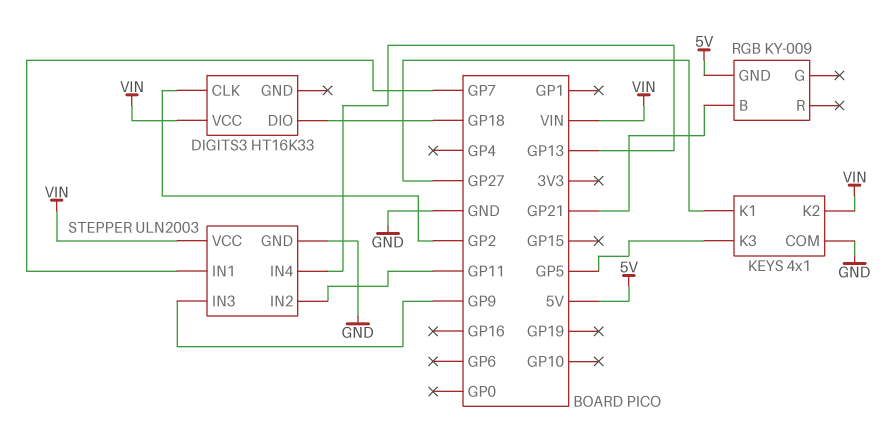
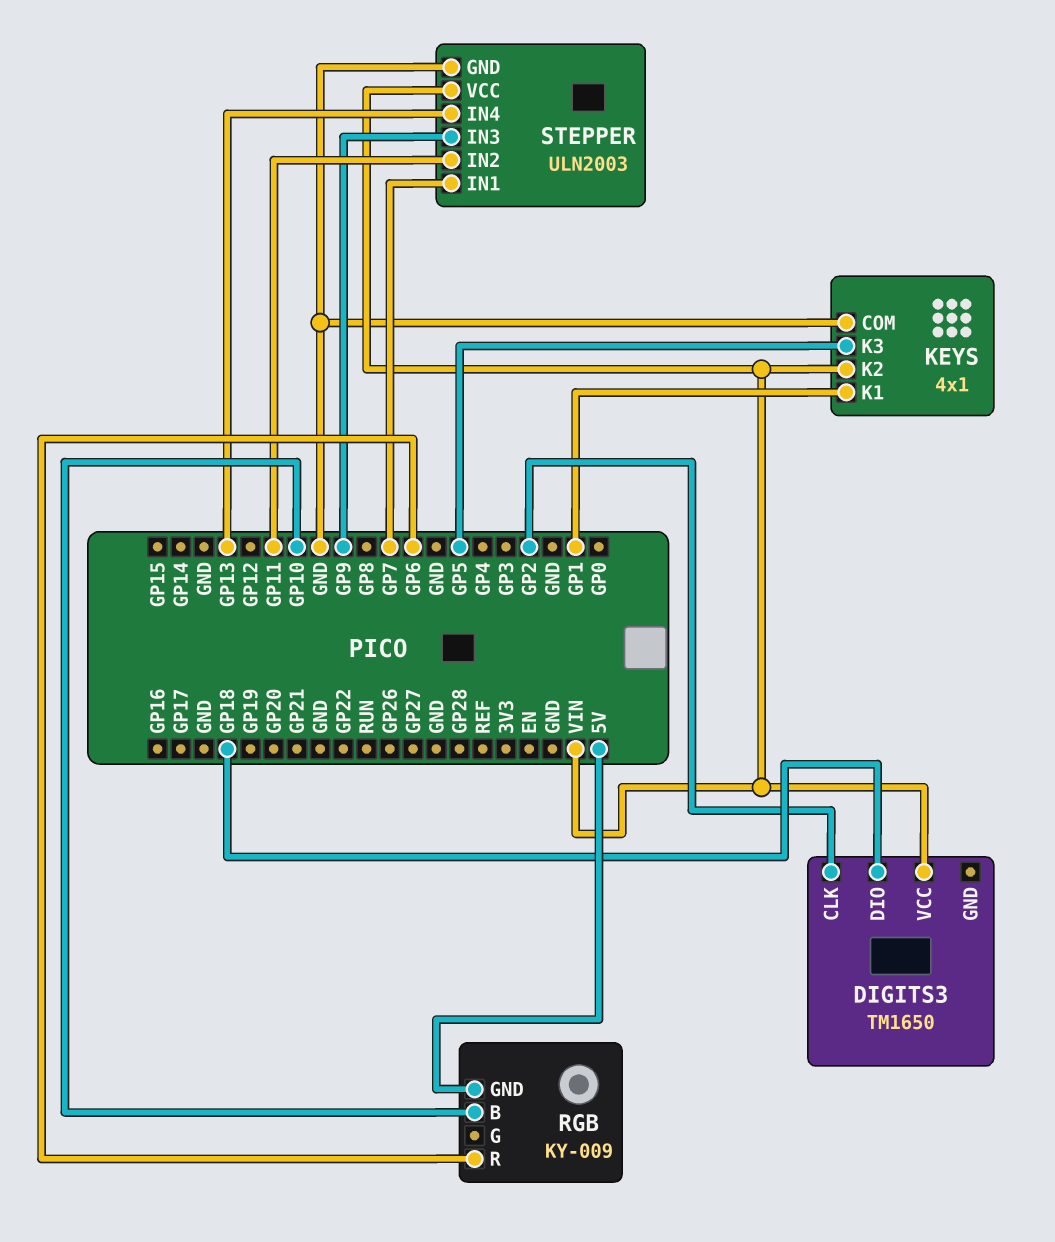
DIGITS3: HT16K33 -> TM1650
KEYS pin K1: GP27 -> GP1
RGB pin B: GP21 -> GP10
RGB pin R: none -> GP6

